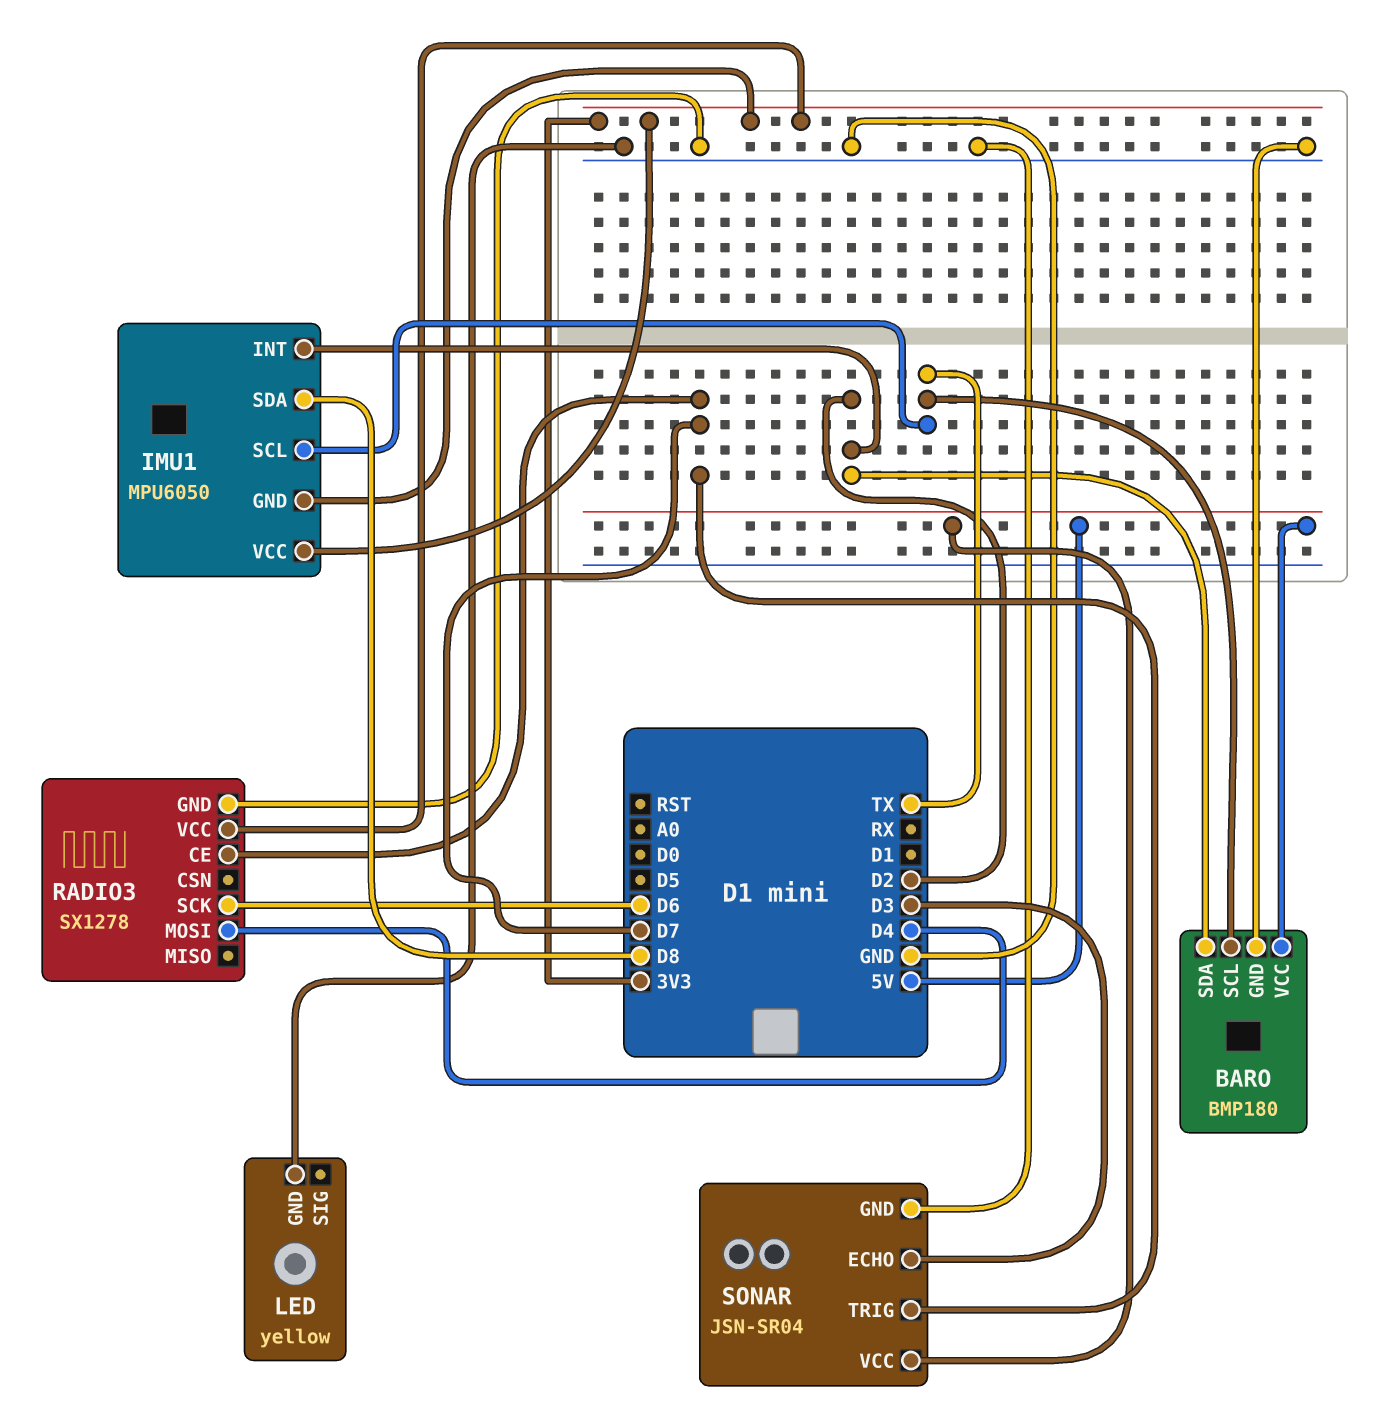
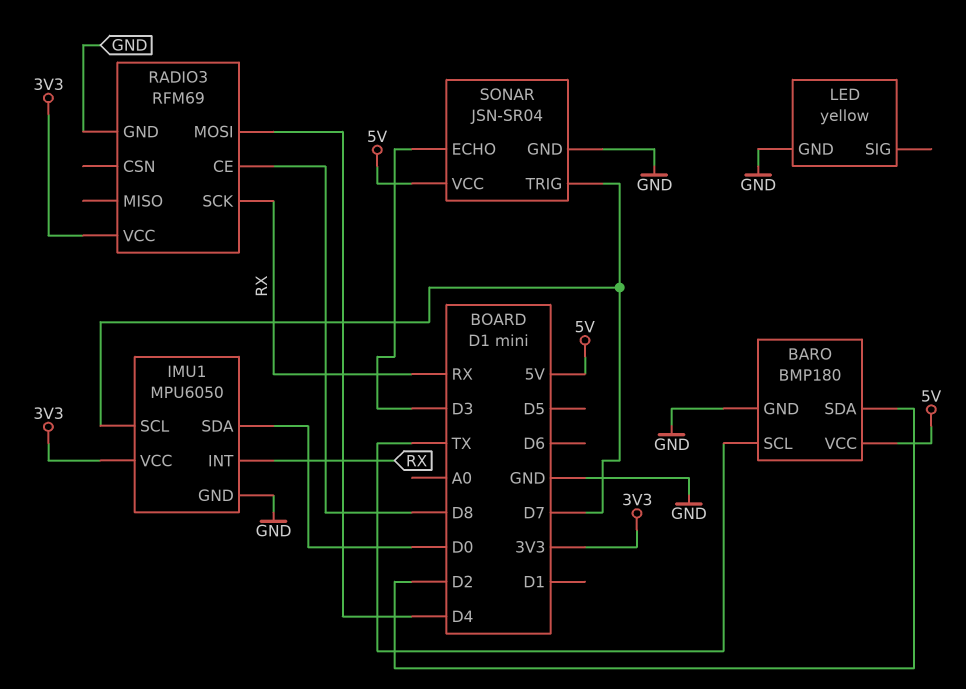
IMU1 pin GND: 3V3 -> GND
IMU1 pin INT: D2 -> RX
IMU1 pin SCL: TX -> D7
IMU1 pin SDA: D8 -> D0
RADIO3: SX1278 -> RFM69
RADIO3 pin CE: D7 -> D8
RADIO3 pin SCK: D6 -> RX

